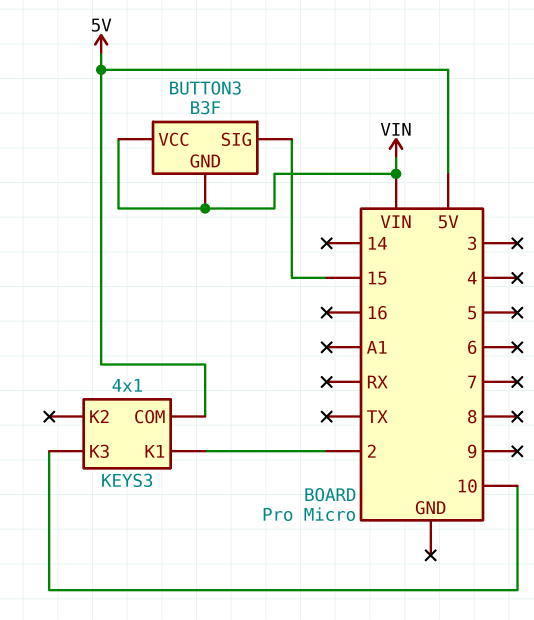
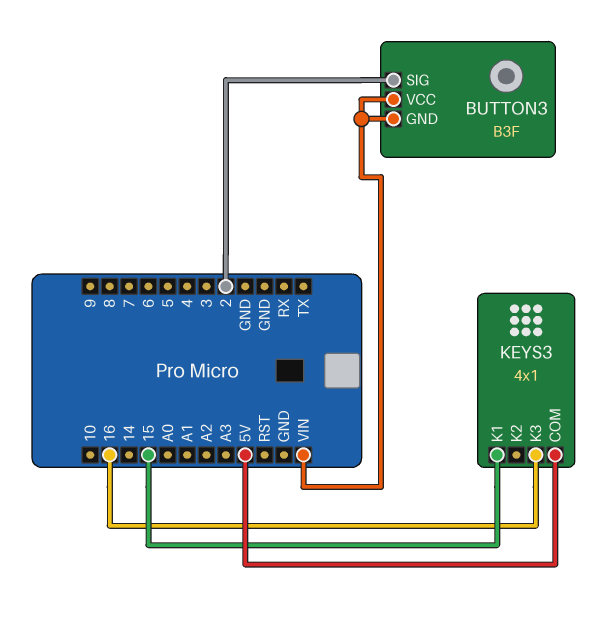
BUTTON3 pin SIG: 15 -> 2
KEYS3 pin K1: 2 -> 15
KEYS3 pin K3: 10 -> 16

